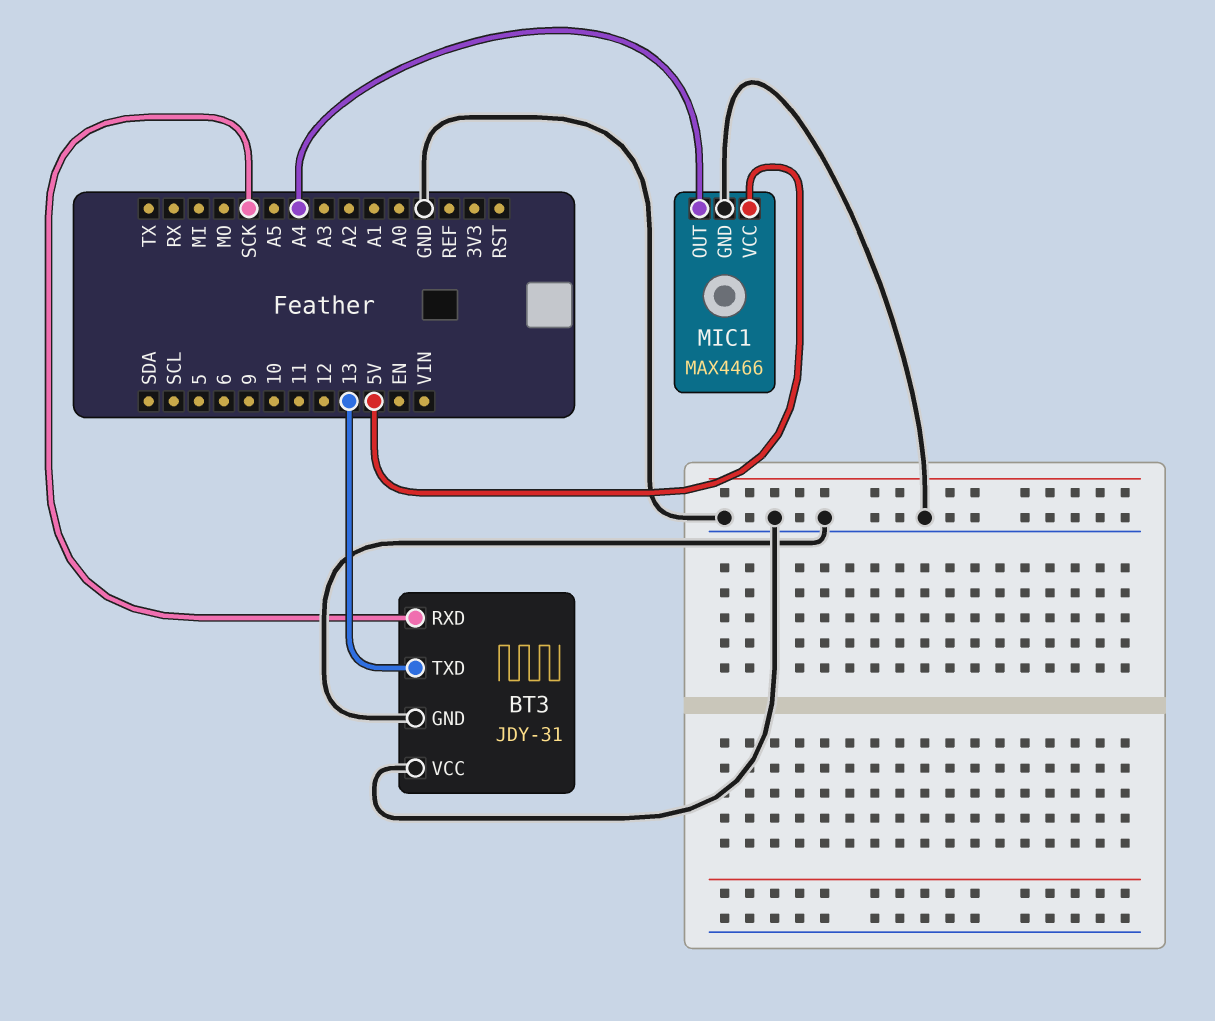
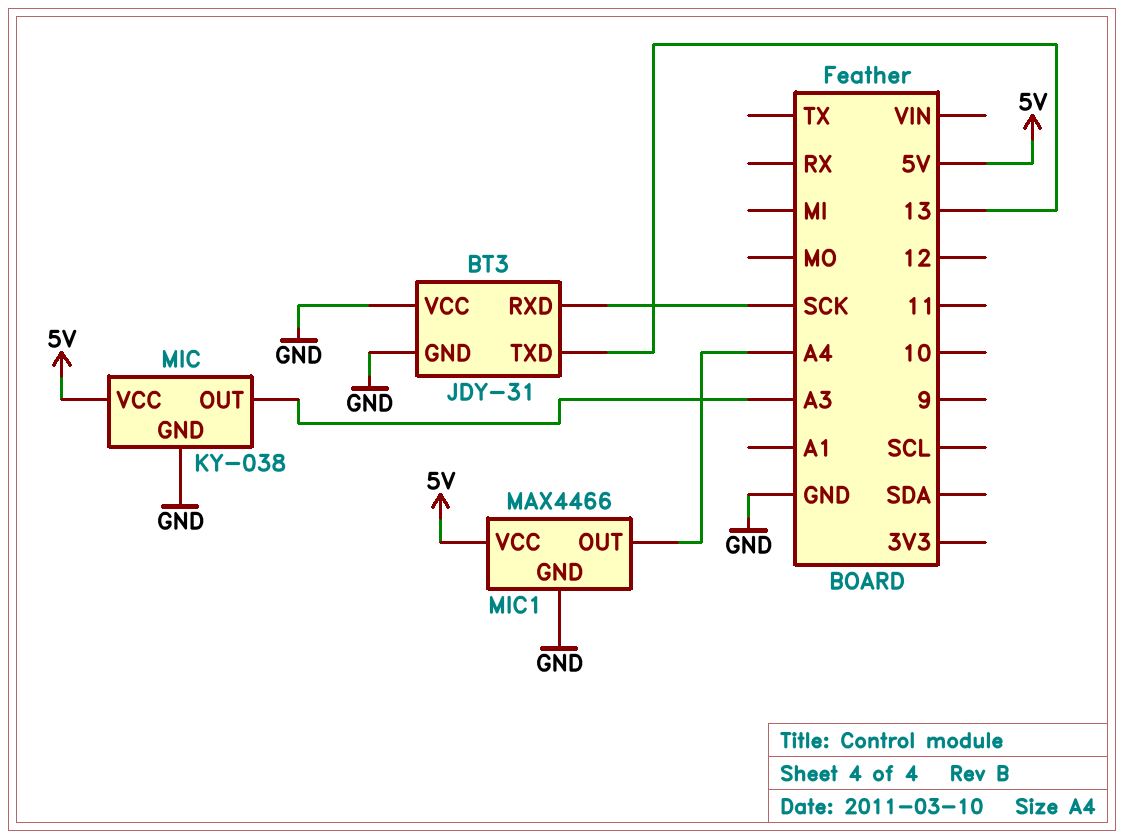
MIC: none -> KY-038
MIC pin GND: none -> GND
MIC pin OUT: none -> A3
MIC pin VCC: none -> 5V

